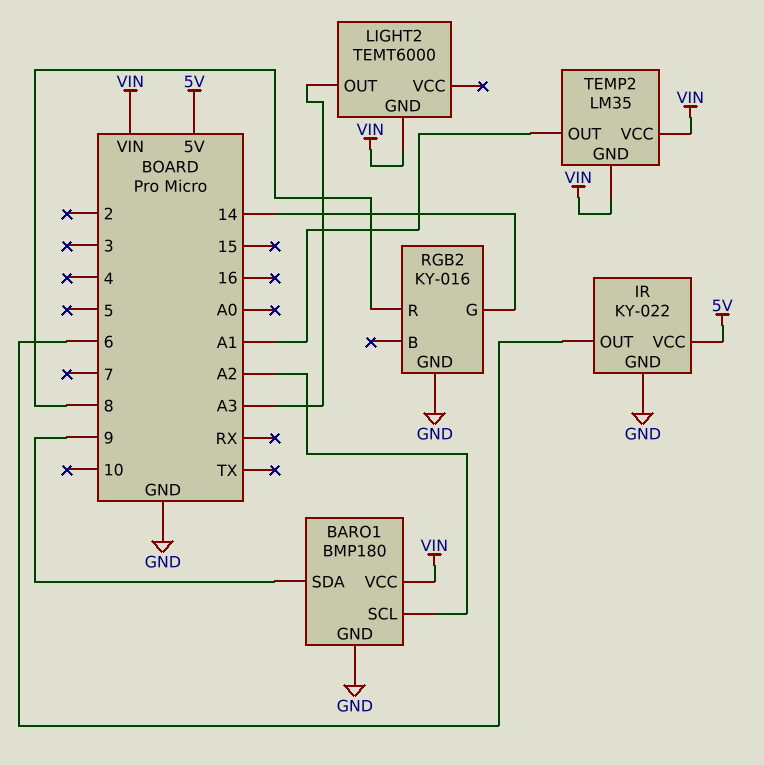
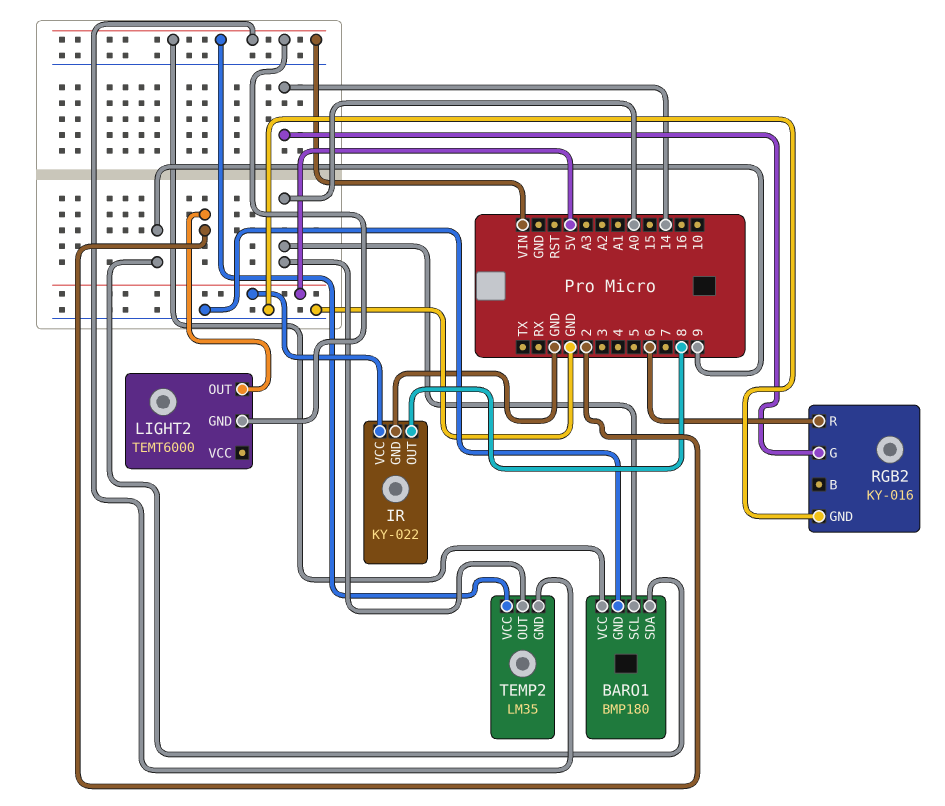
BARO1 pin SCL: A2 -> A0
IR pin OUT: 6 -> 8
LIGHT2 pin OUT: A3 -> 2
RGB2 pin R: 8 -> 6
TEMP2 pin OUT: A1 -> A0

